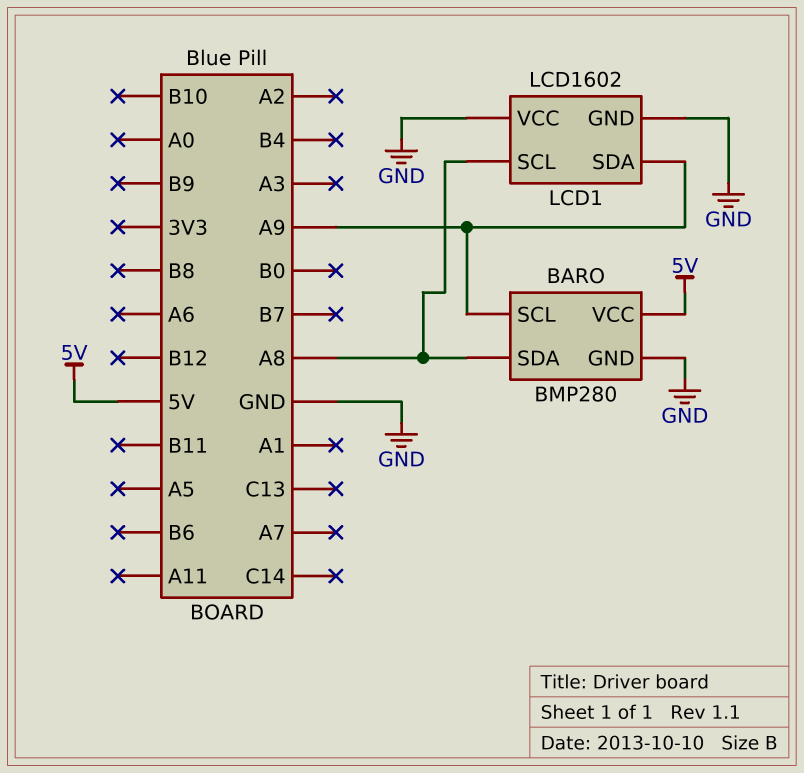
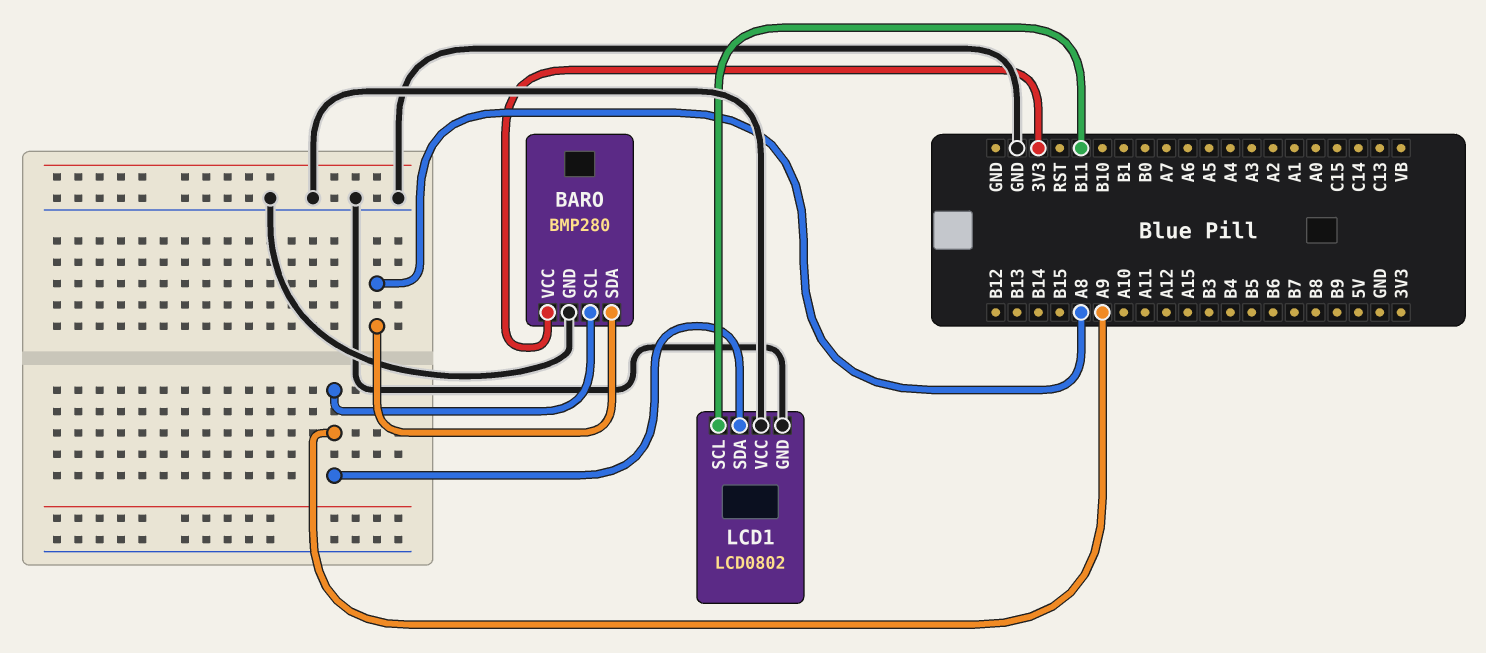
BARO pin VCC: 5V -> 3V3
LCD1: LCD1602 -> LCD0802
LCD1 pin SCL: A8 -> B11

